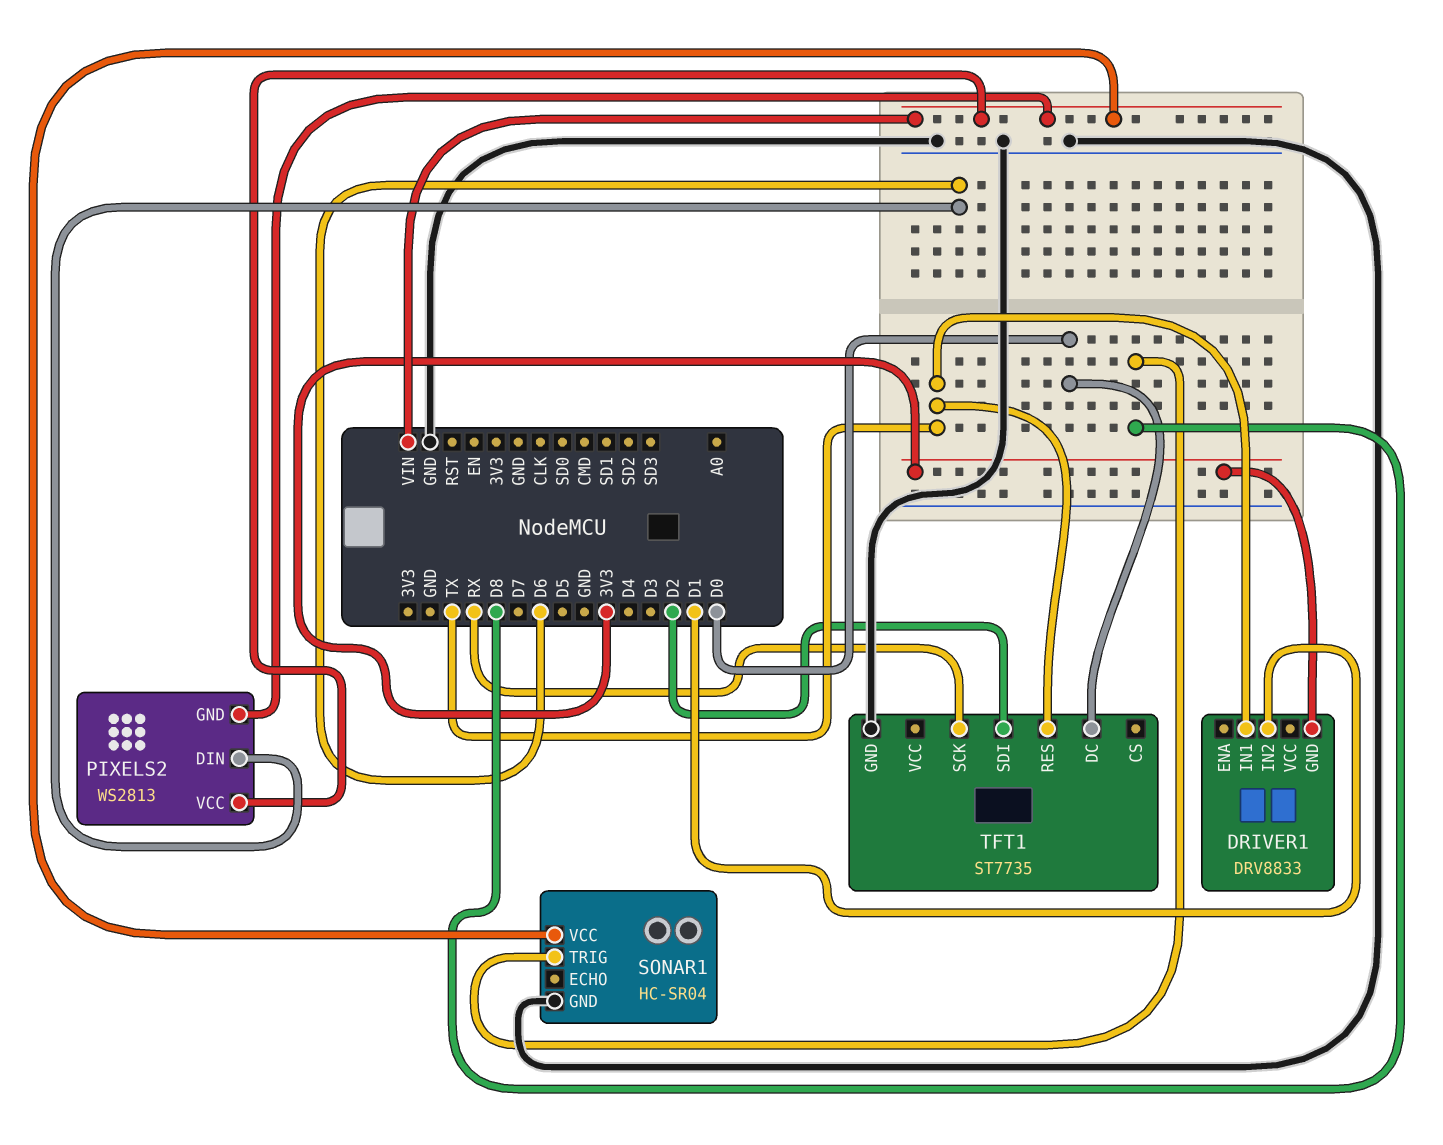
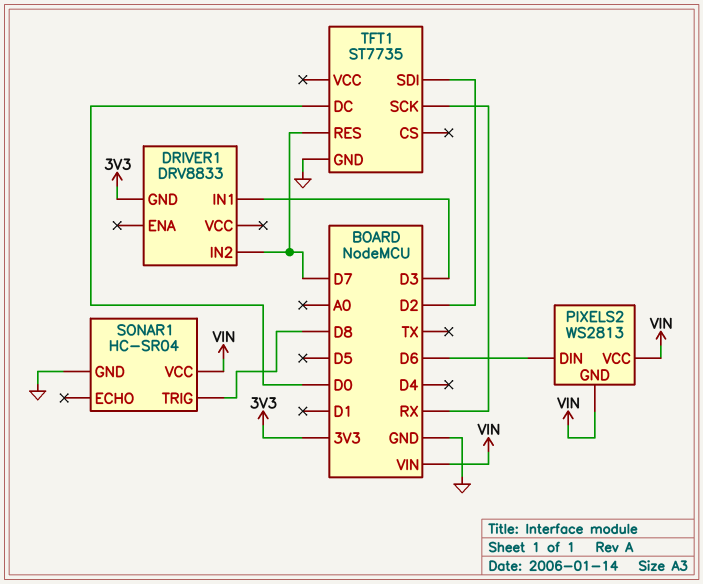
DRIVER1 pin IN1: TX -> D3
DRIVER1 pin IN2: D1 -> D7
TFT1 pin RES: TX -> D7

